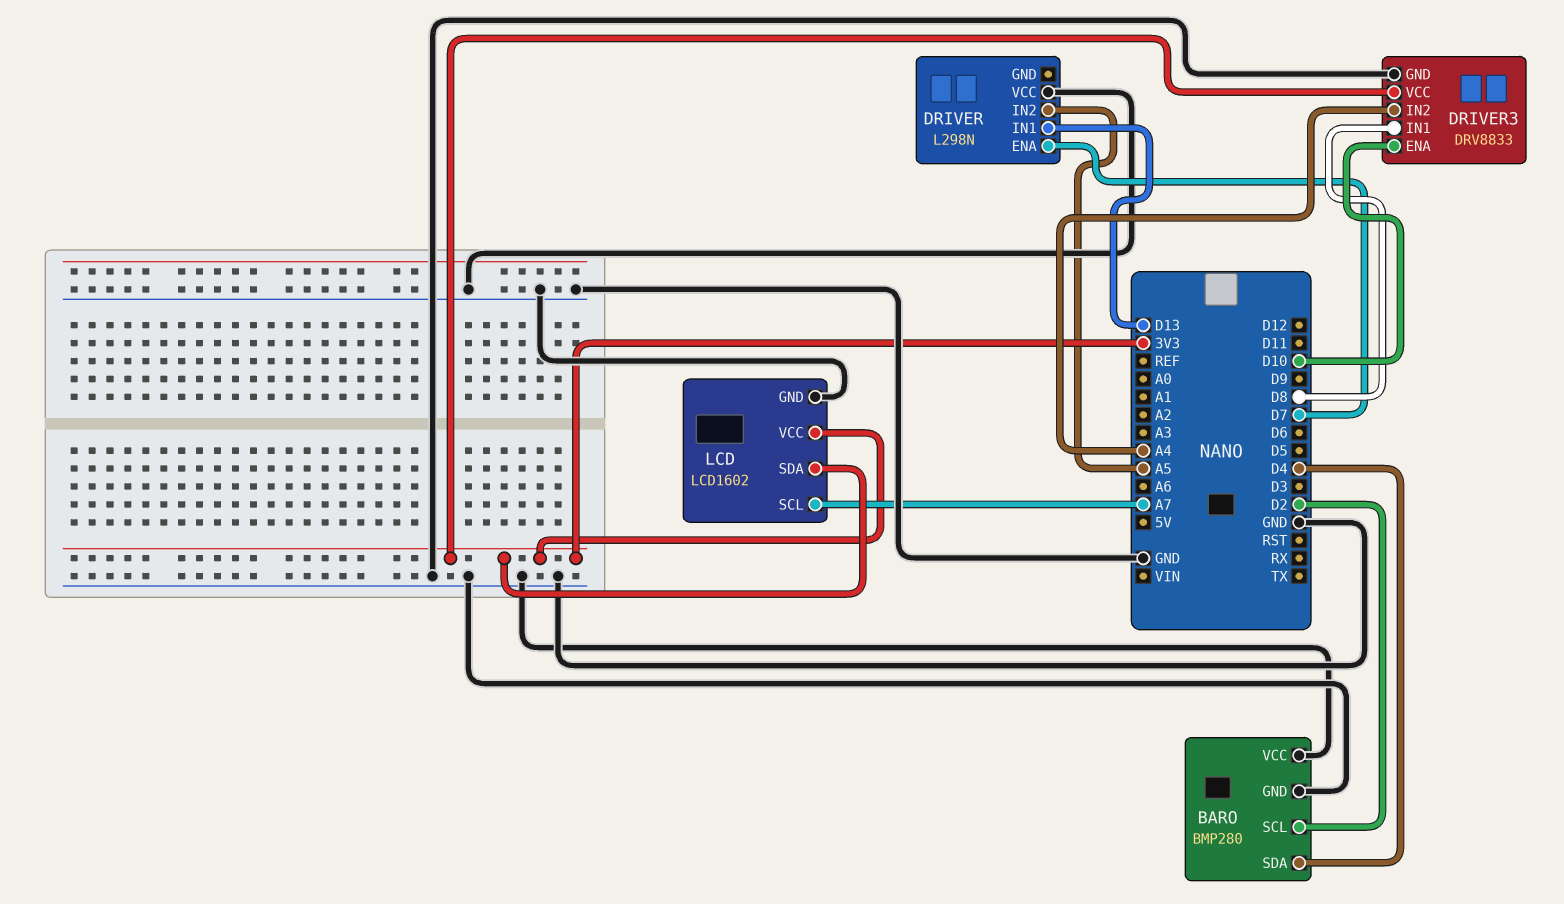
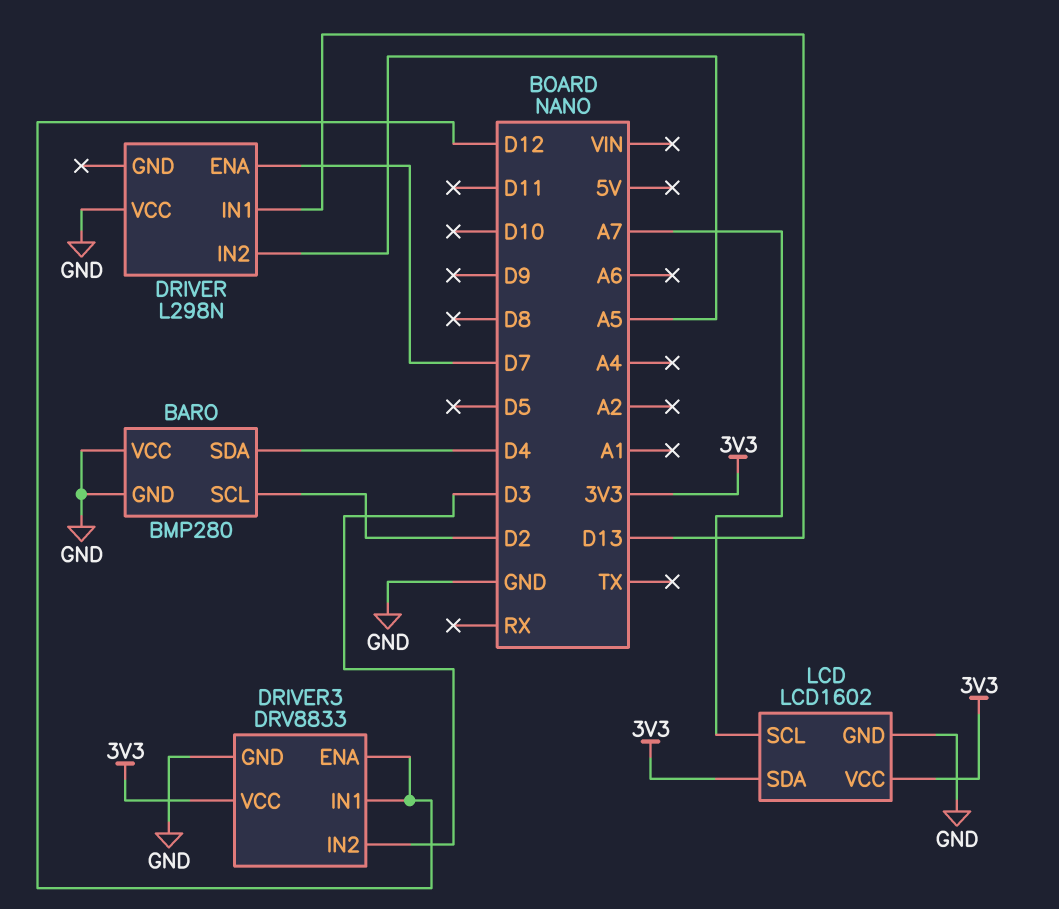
DRIVER3 pin ENA: D10 -> D12
DRIVER3 pin IN1: D8 -> D12
DRIVER3 pin IN2: A4 -> D3

